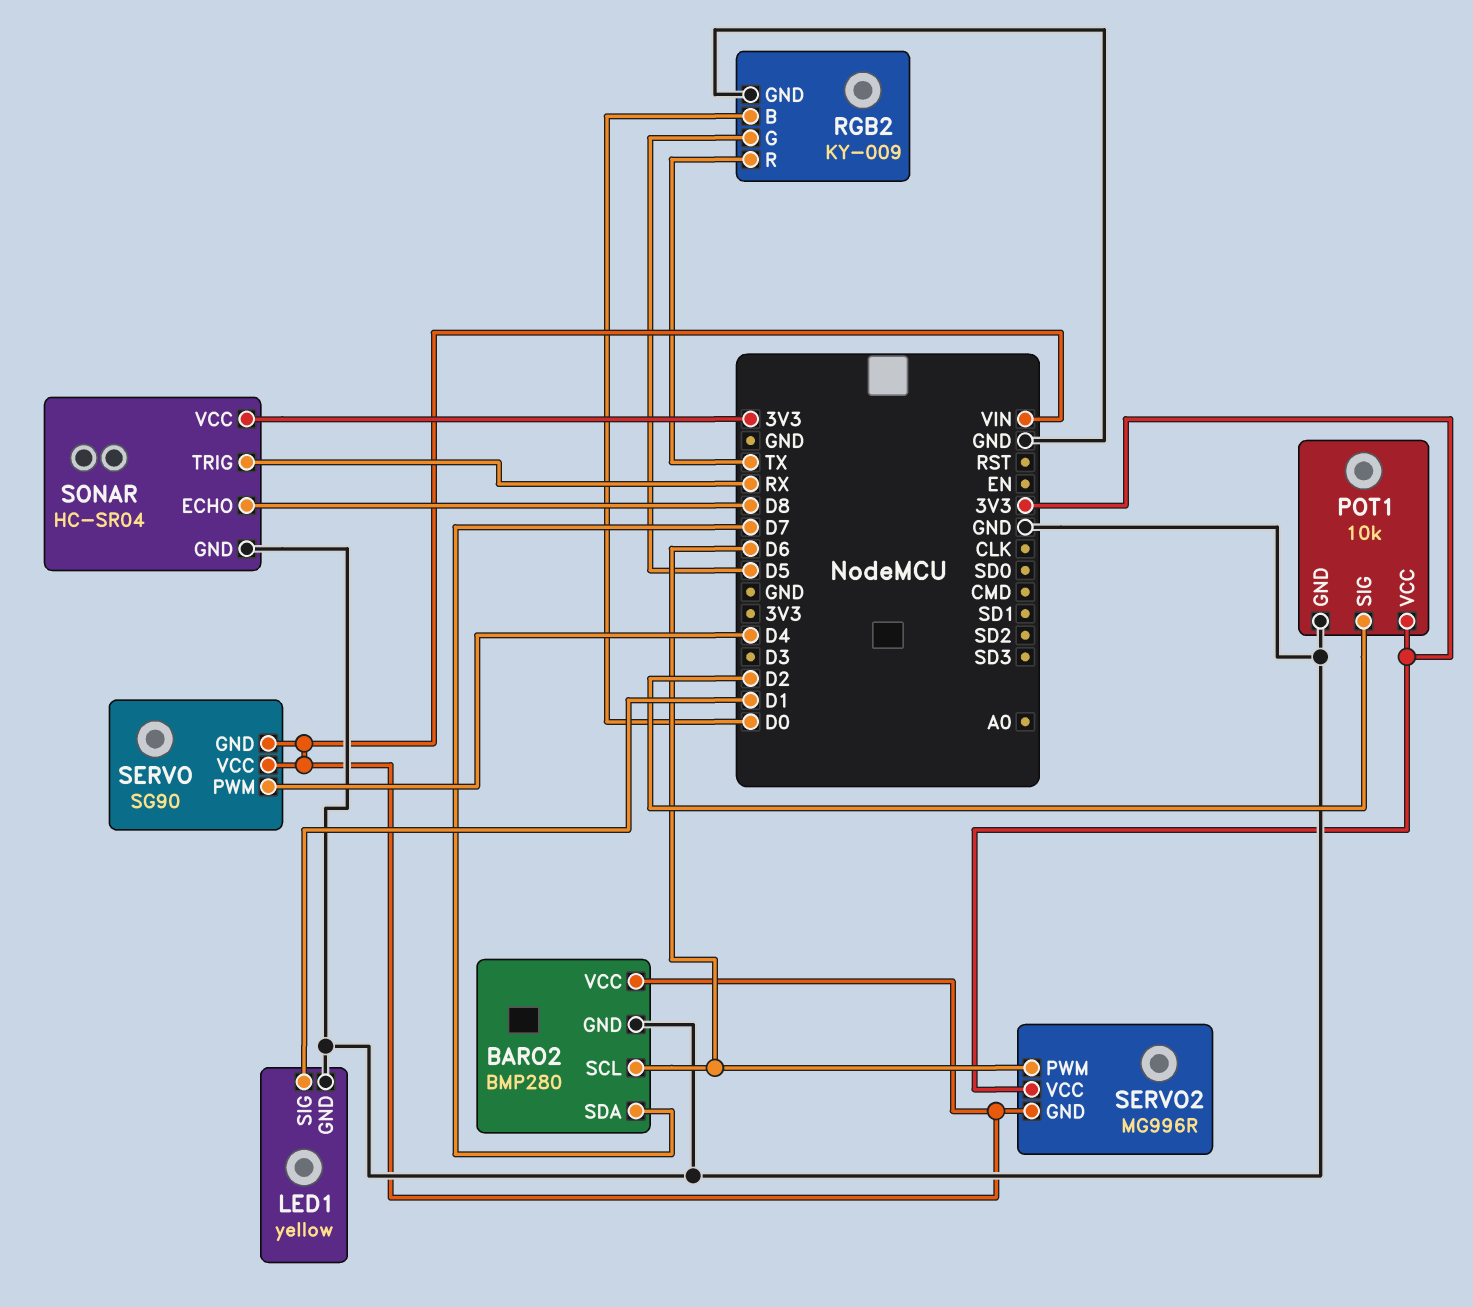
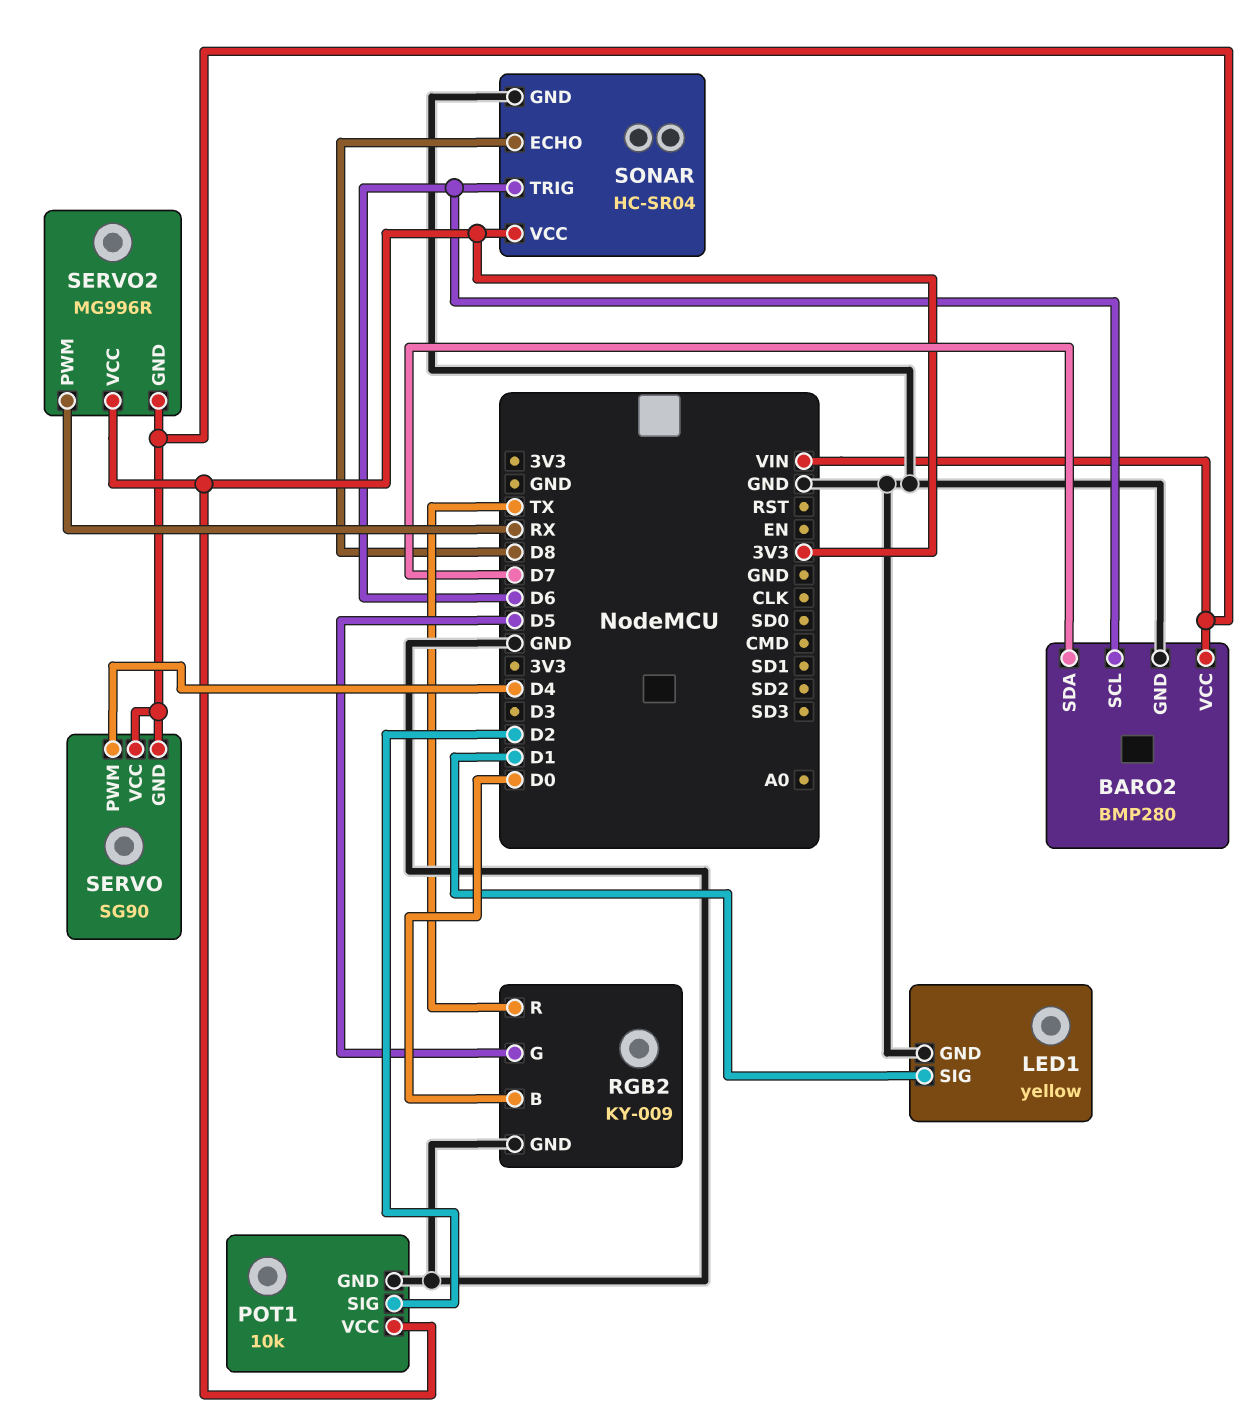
SERVO2 pin PWM: D6 -> RX
SONAR pin TRIG: RX -> D6

